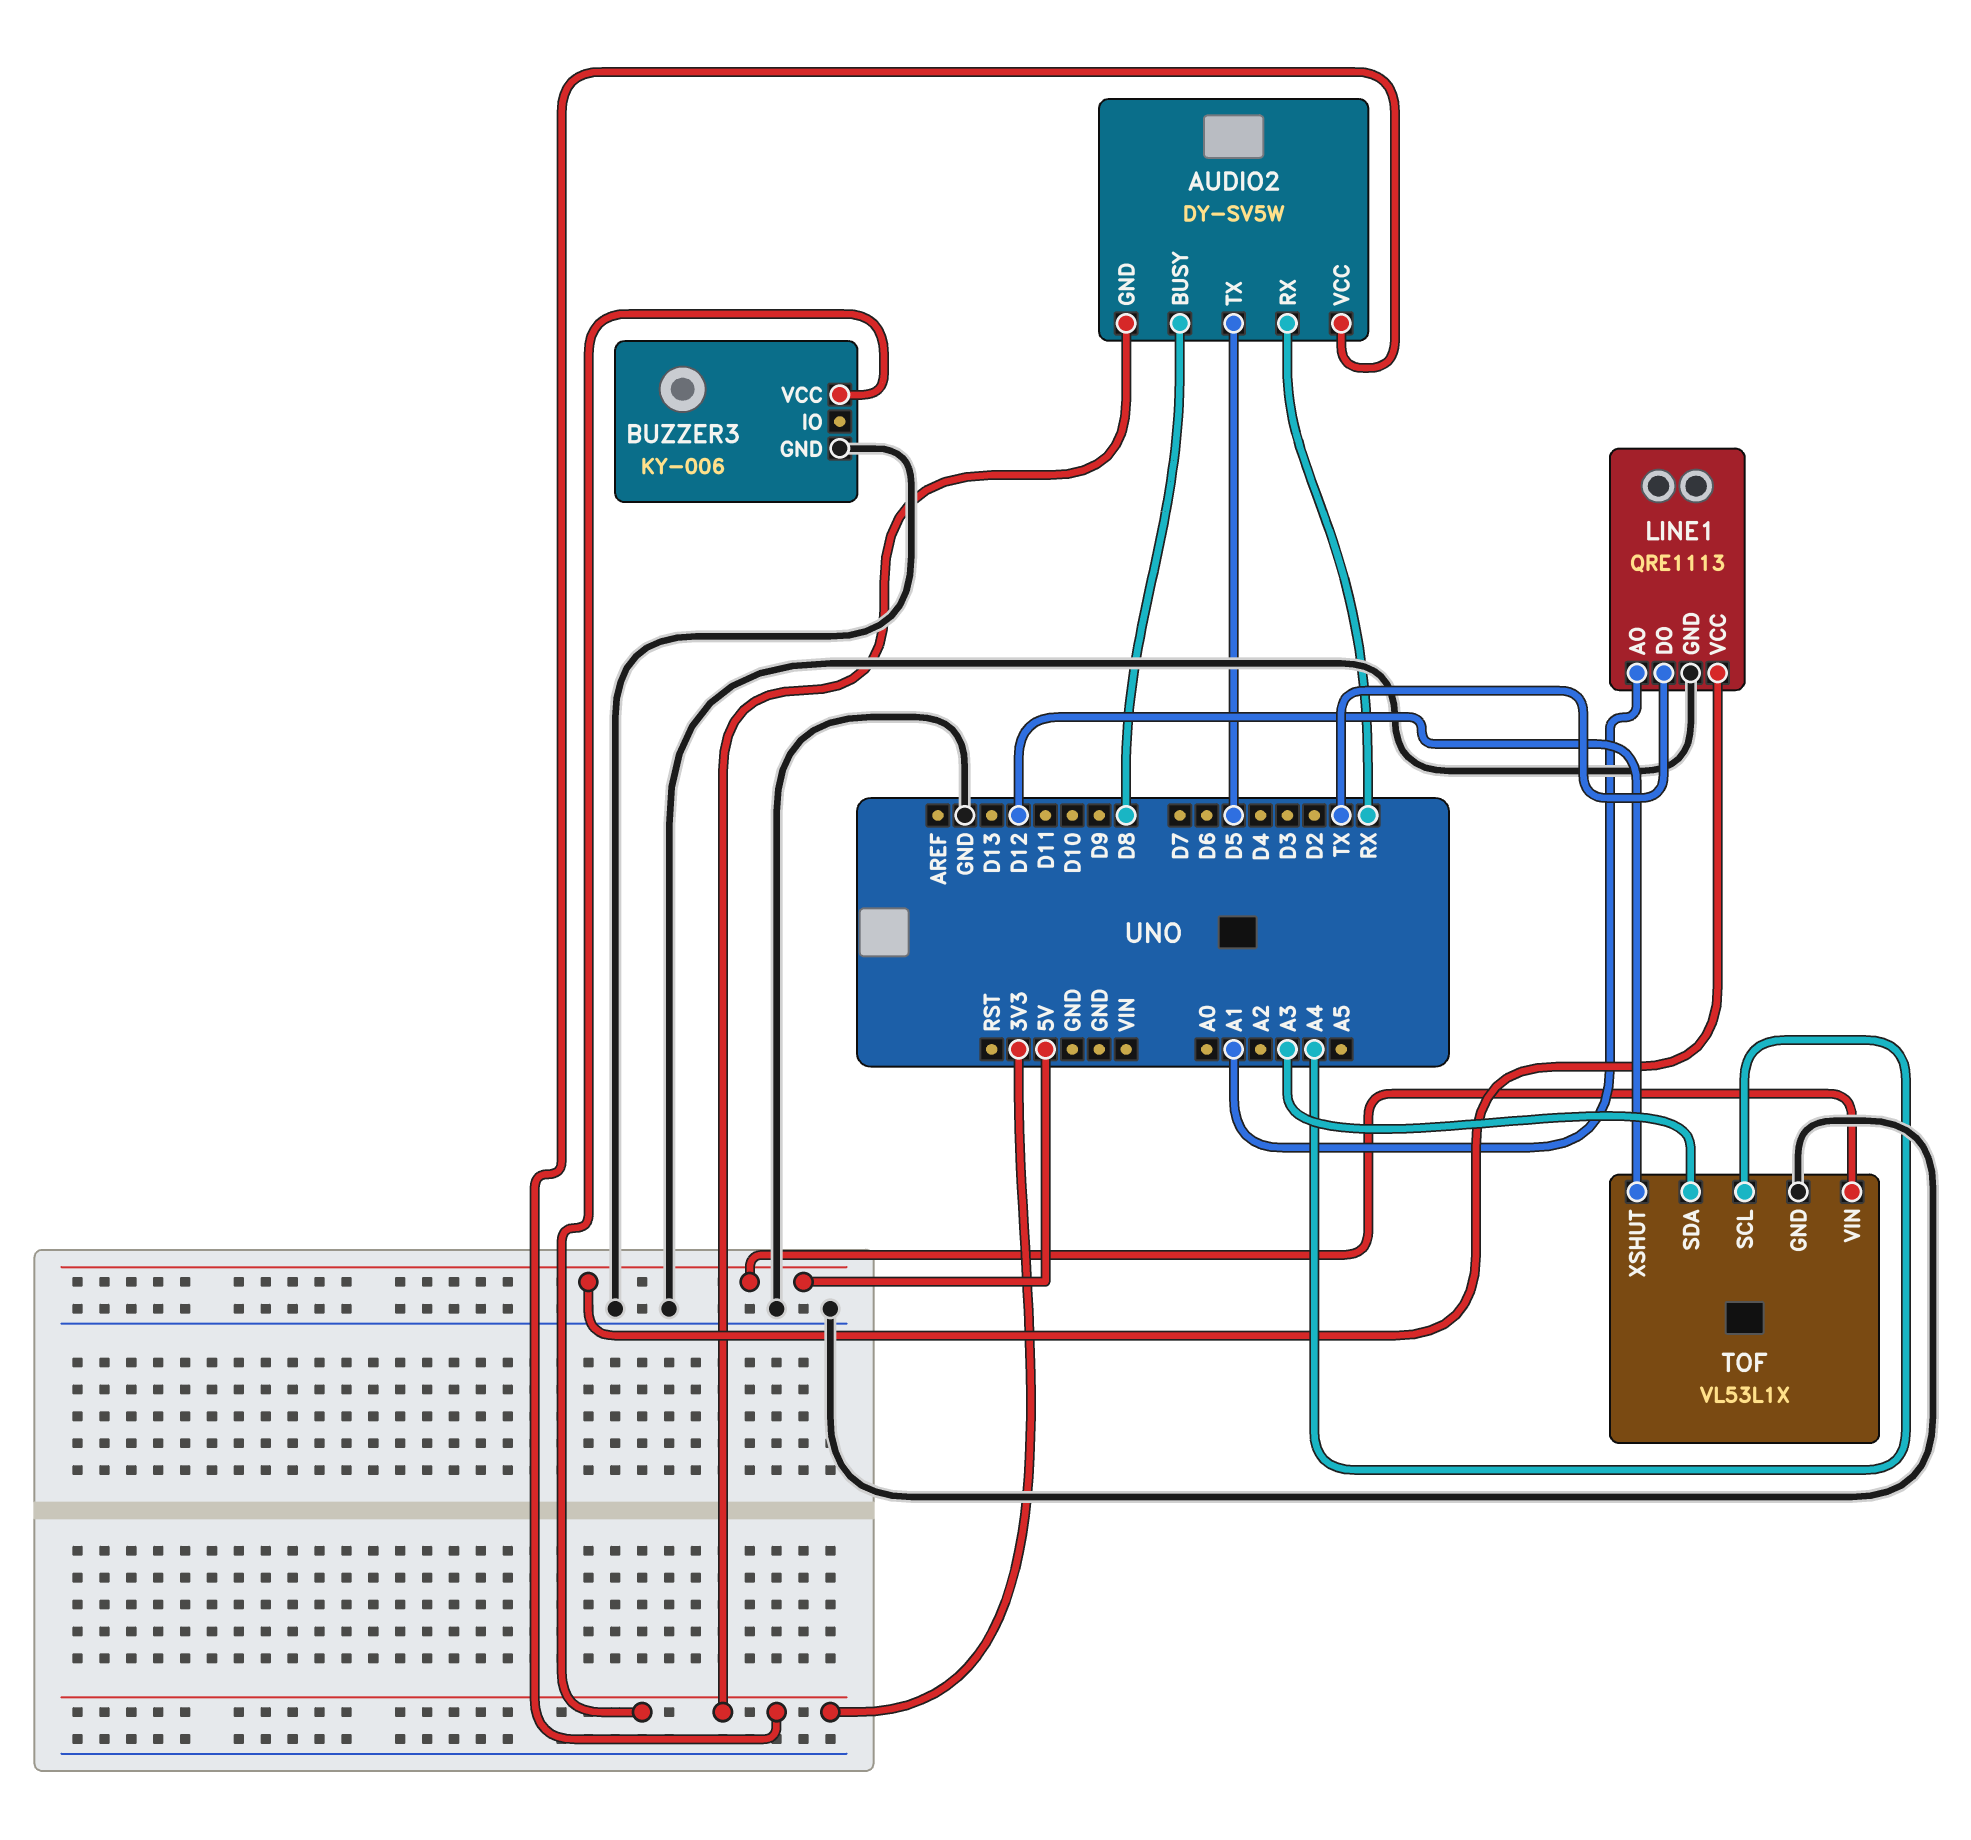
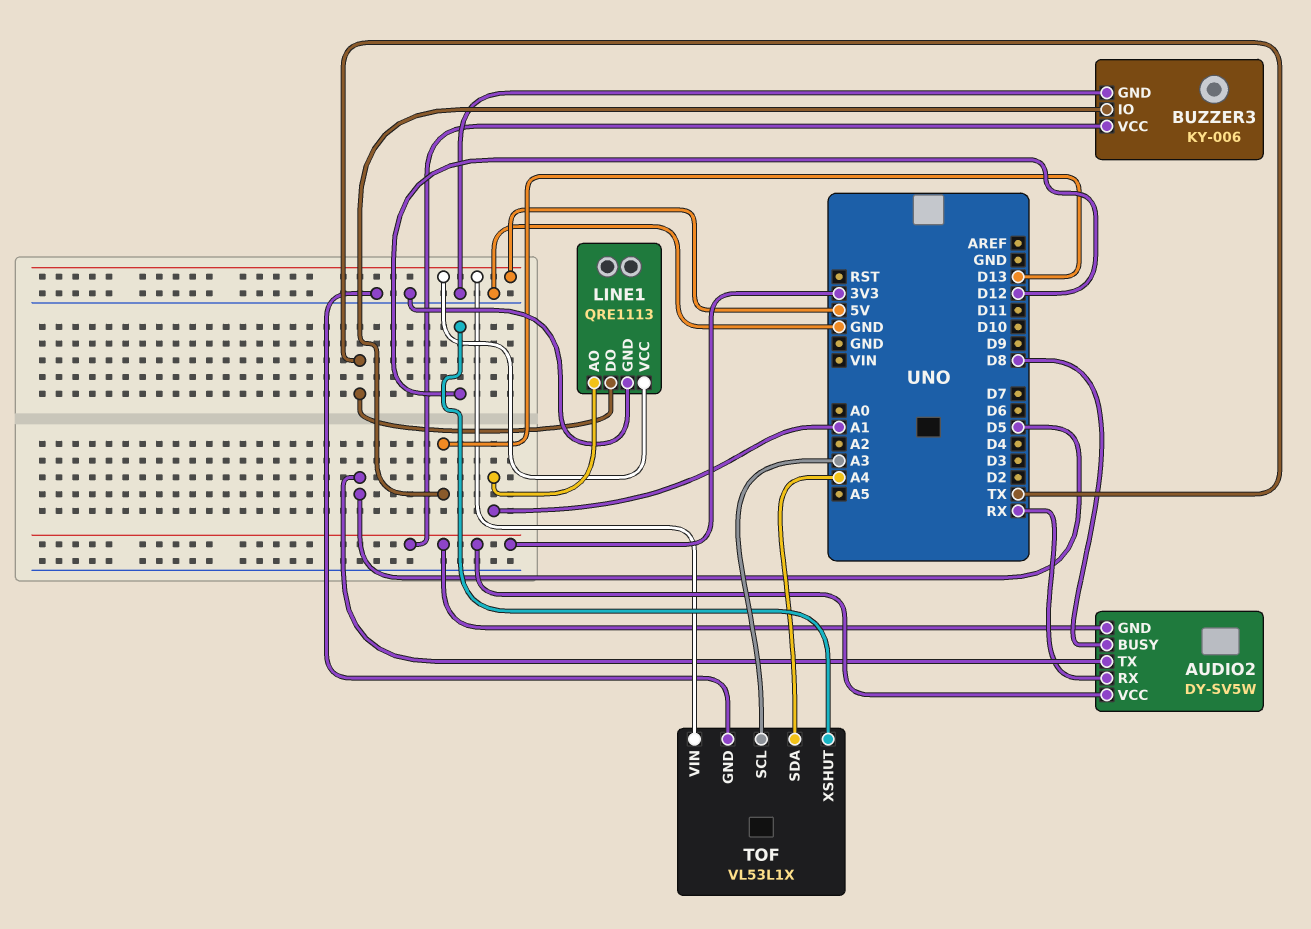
BUZZER3 pin IO: none -> D13
TOF pin SCL: A4 -> A3
TOF pin SDA: A3 -> A4

